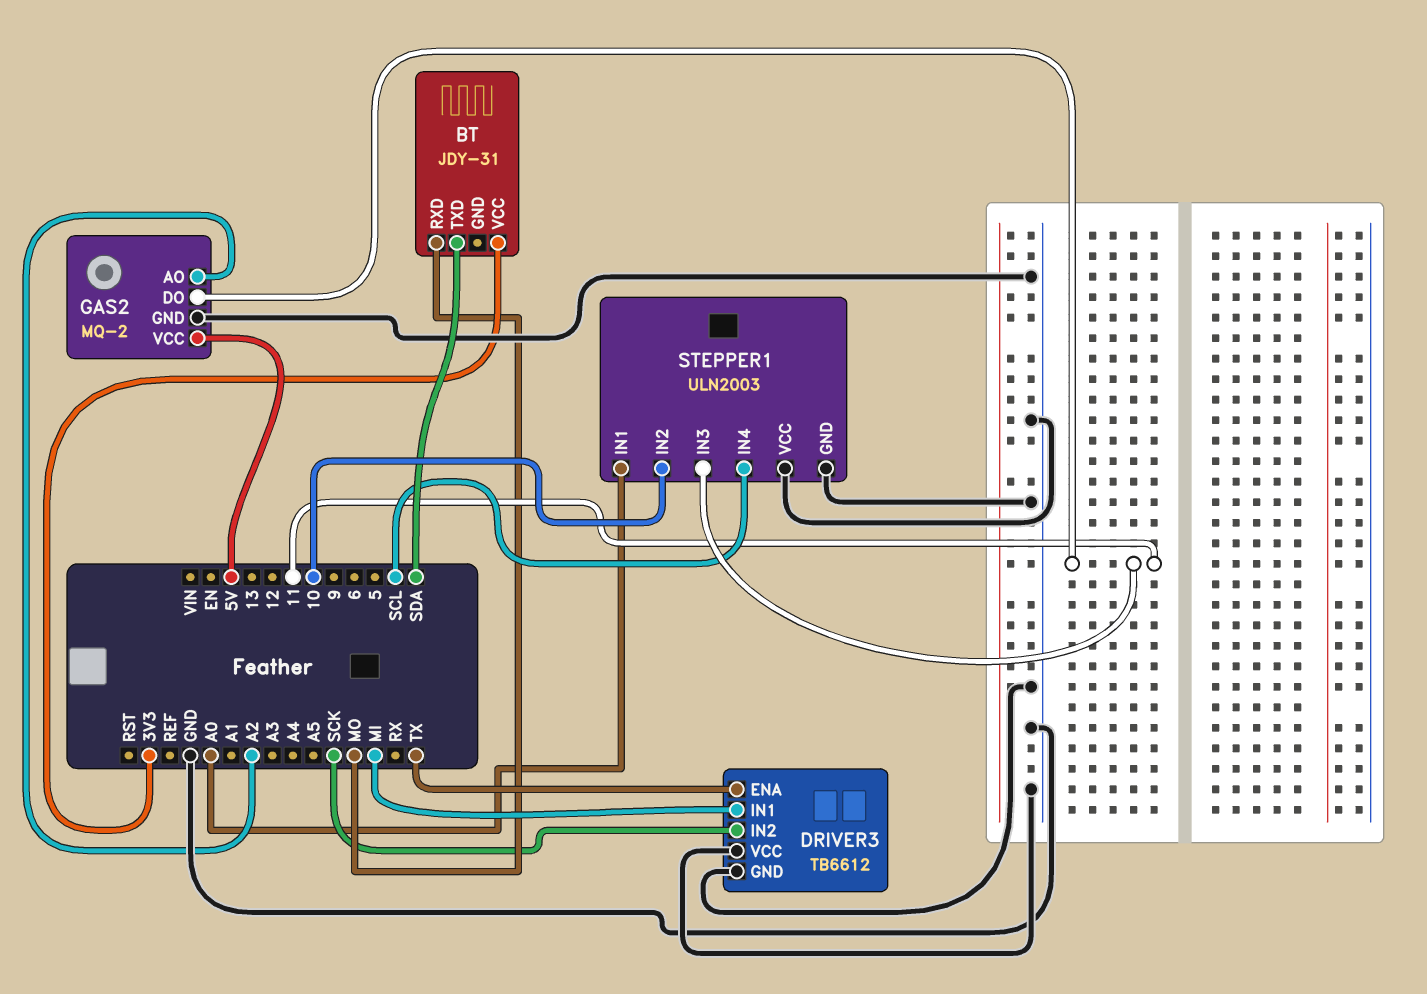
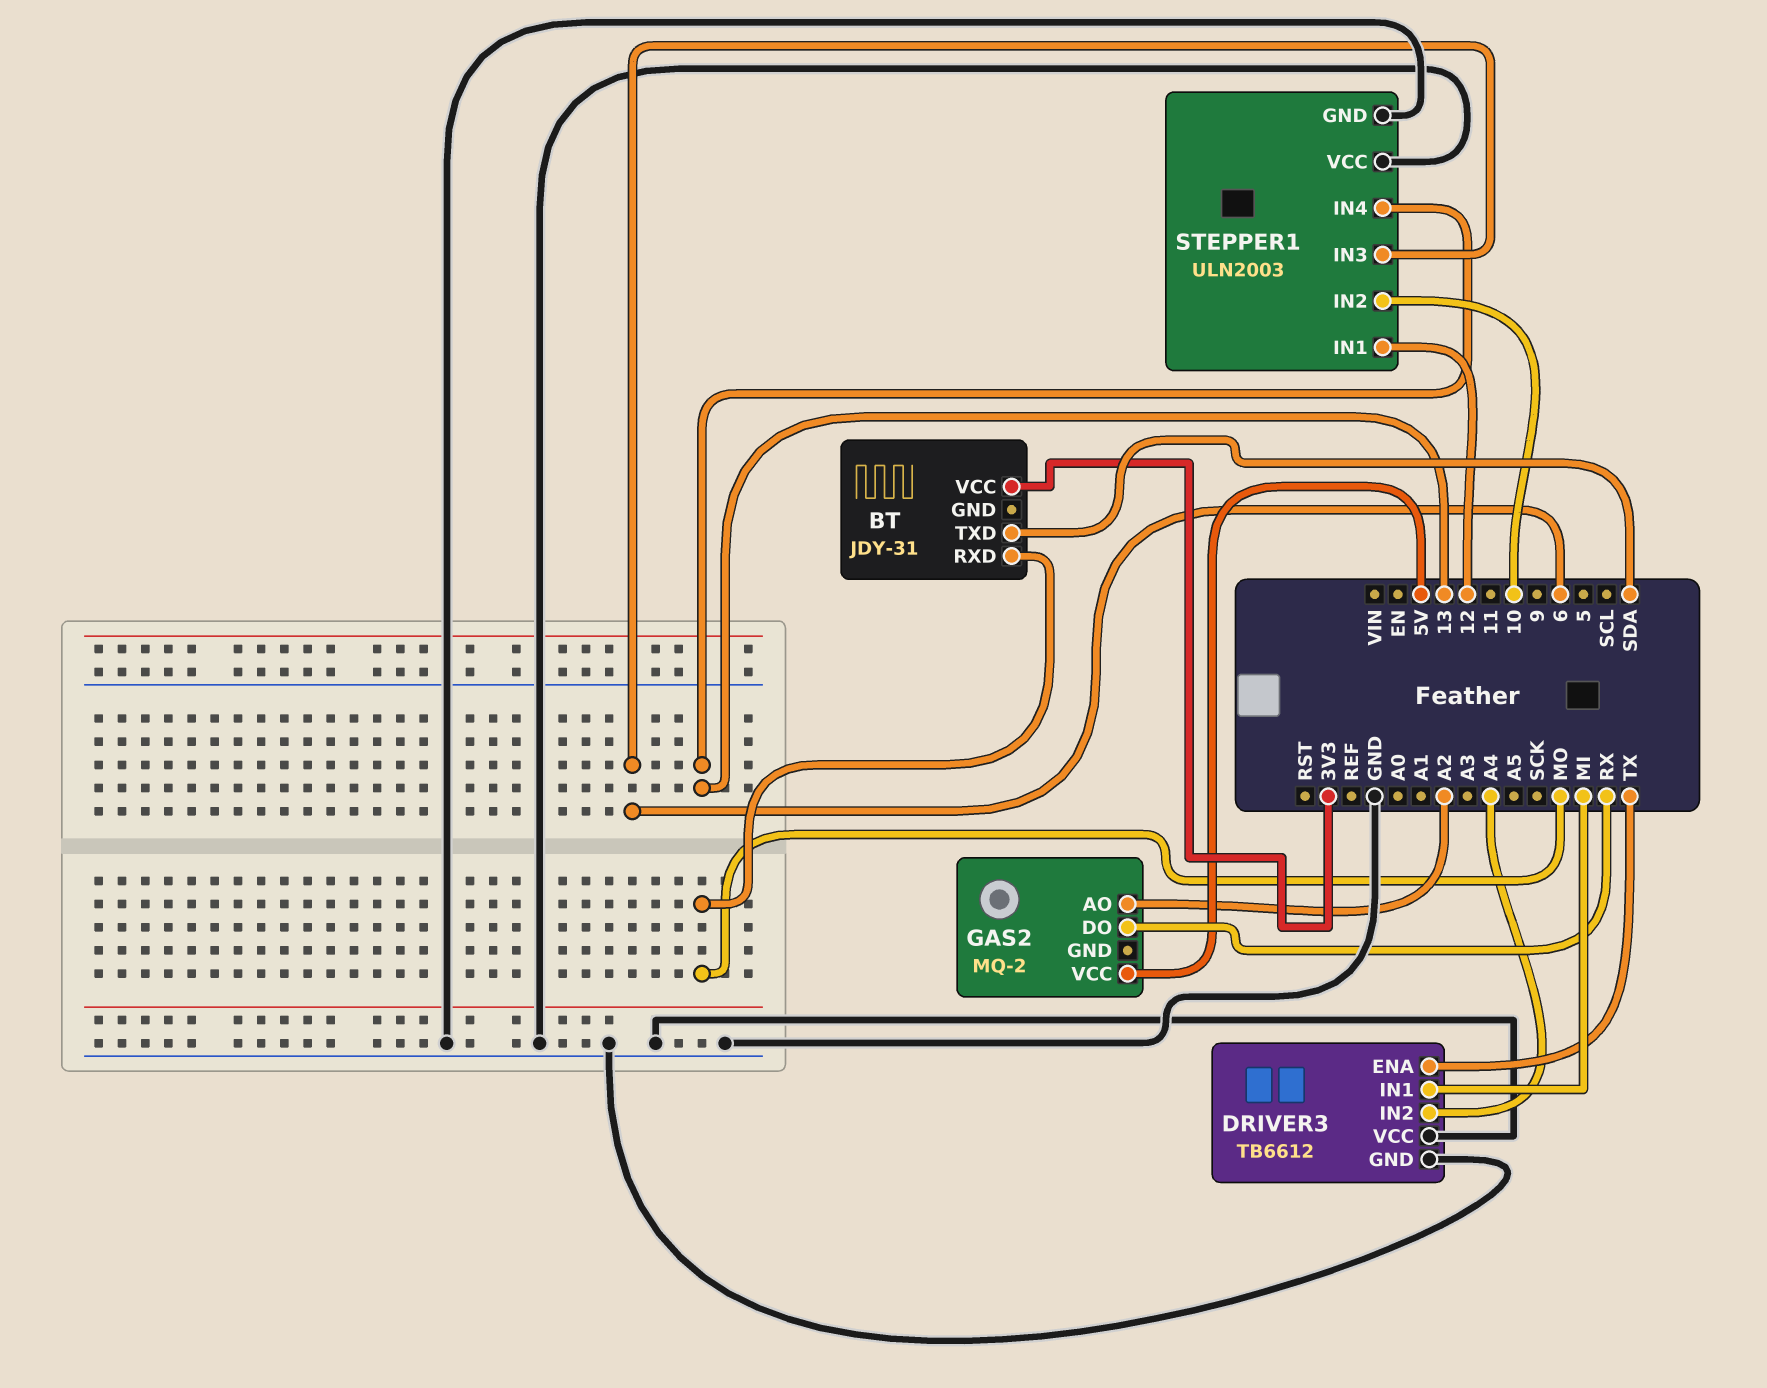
DRIVER3 pin IN2: SCK -> A4
GAS2 pin DO: 11 -> RX
GAS2 pin GND: GND -> none
STEPPER1 pin IN1: A0 -> 12
STEPPER1 pin IN3: 11 -> 6
STEPPER1 pin IN4: SCL -> 13

